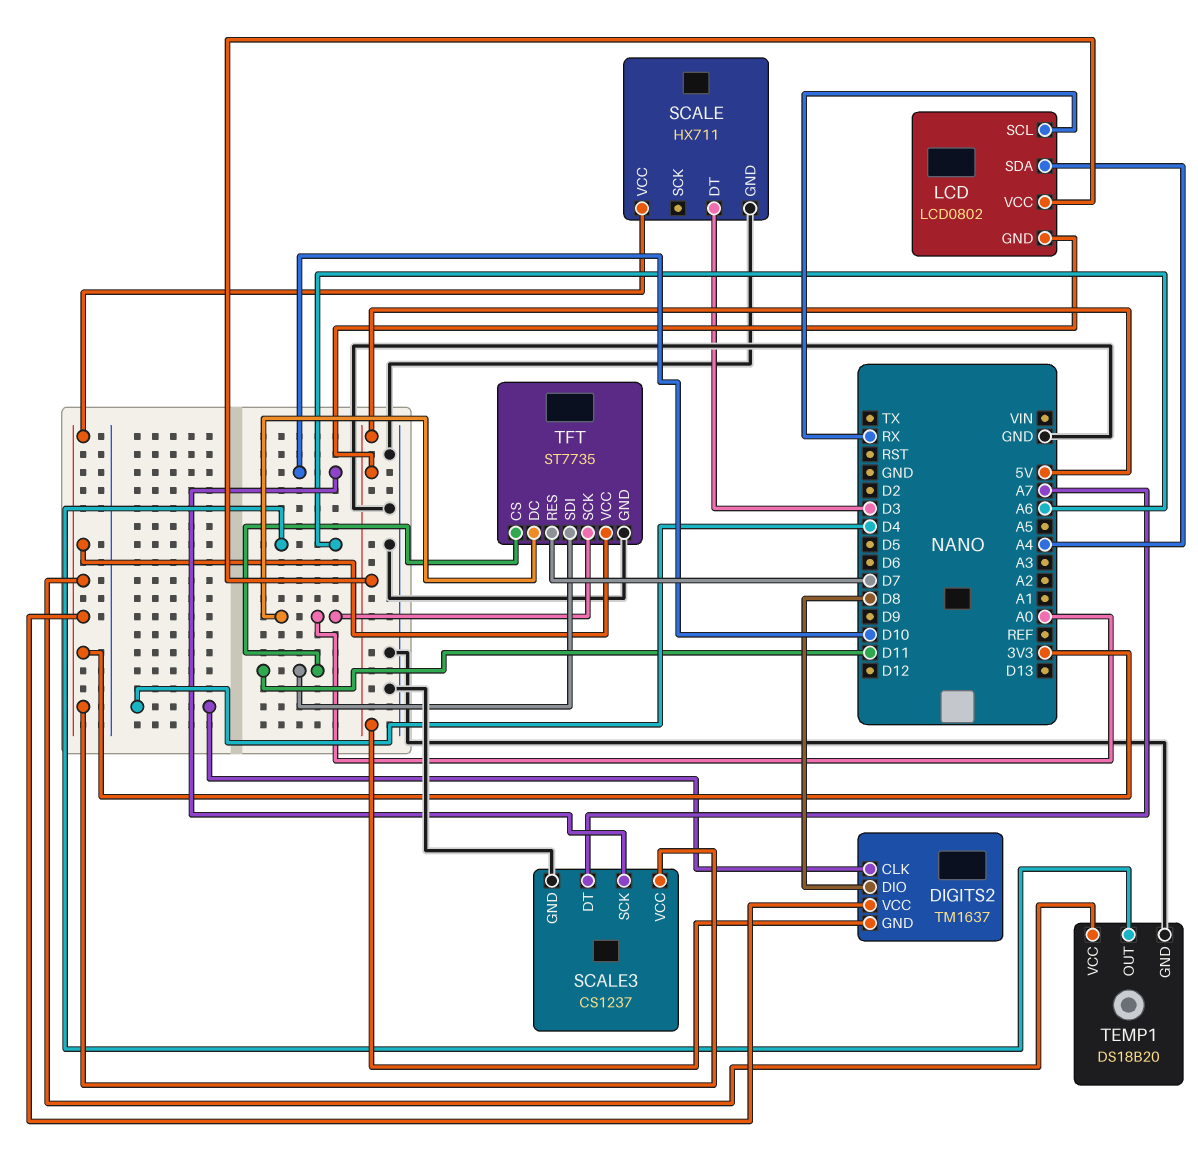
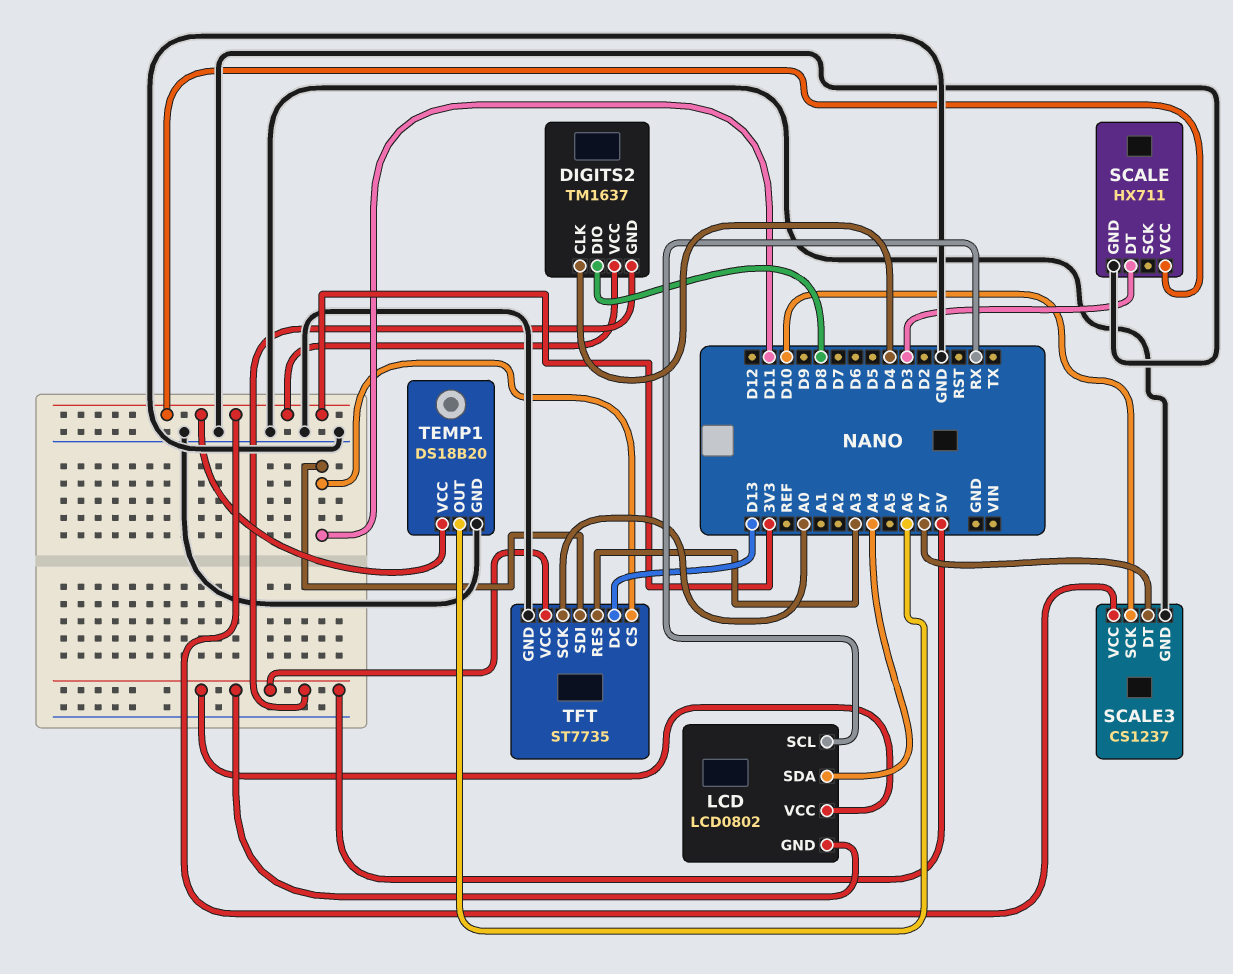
TFT pin DC: A0 -> D13
TFT pin RES: D7 -> A3
TFT pin VCC: 3V3 -> 5V

